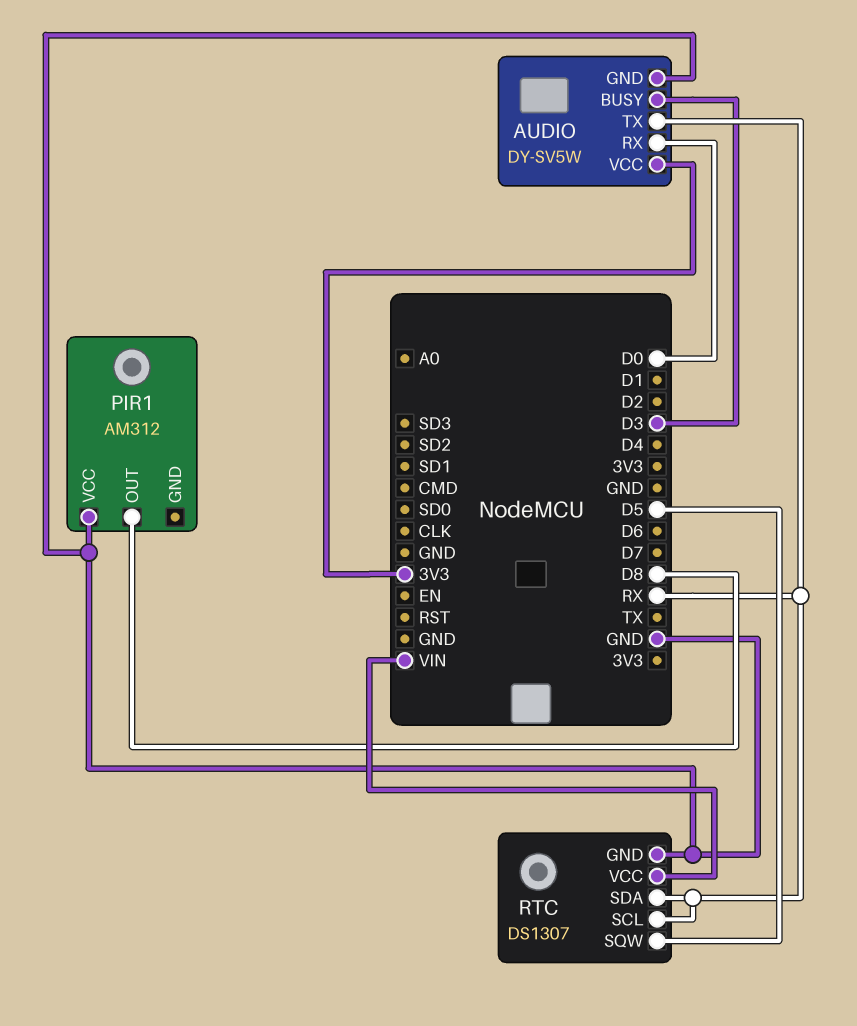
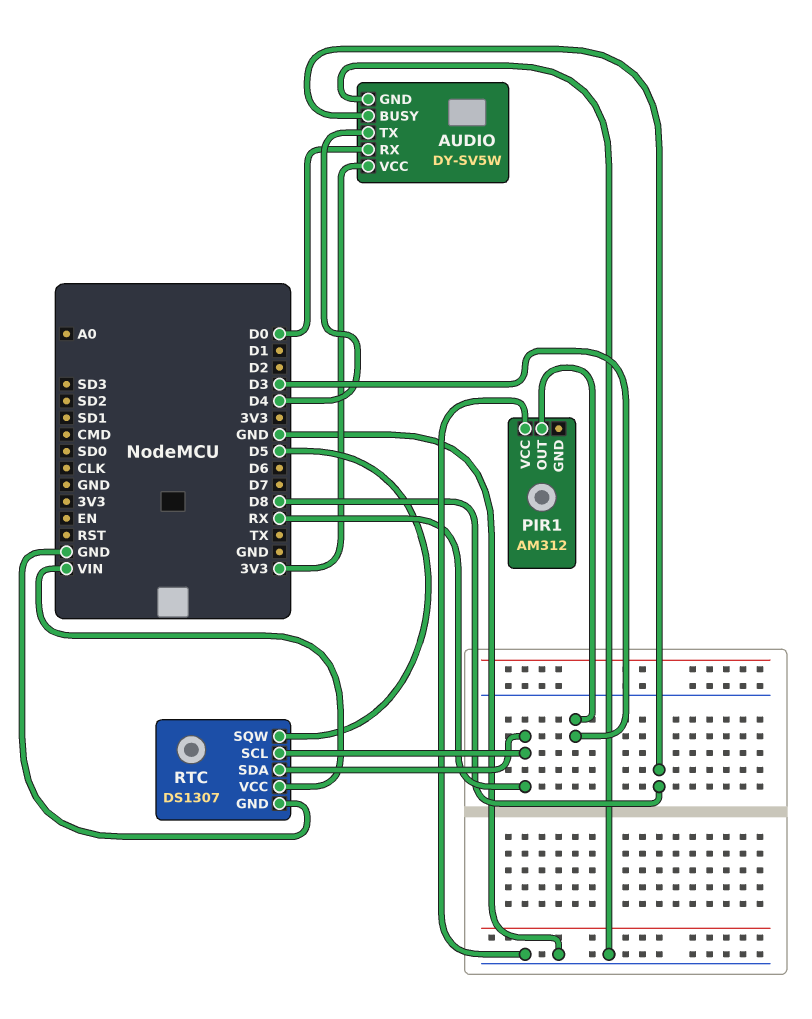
AUDIO pin BUSY: D3 -> D8
AUDIO pin TX: RX -> D4
PIR1 pin OUT: D8 -> D3

